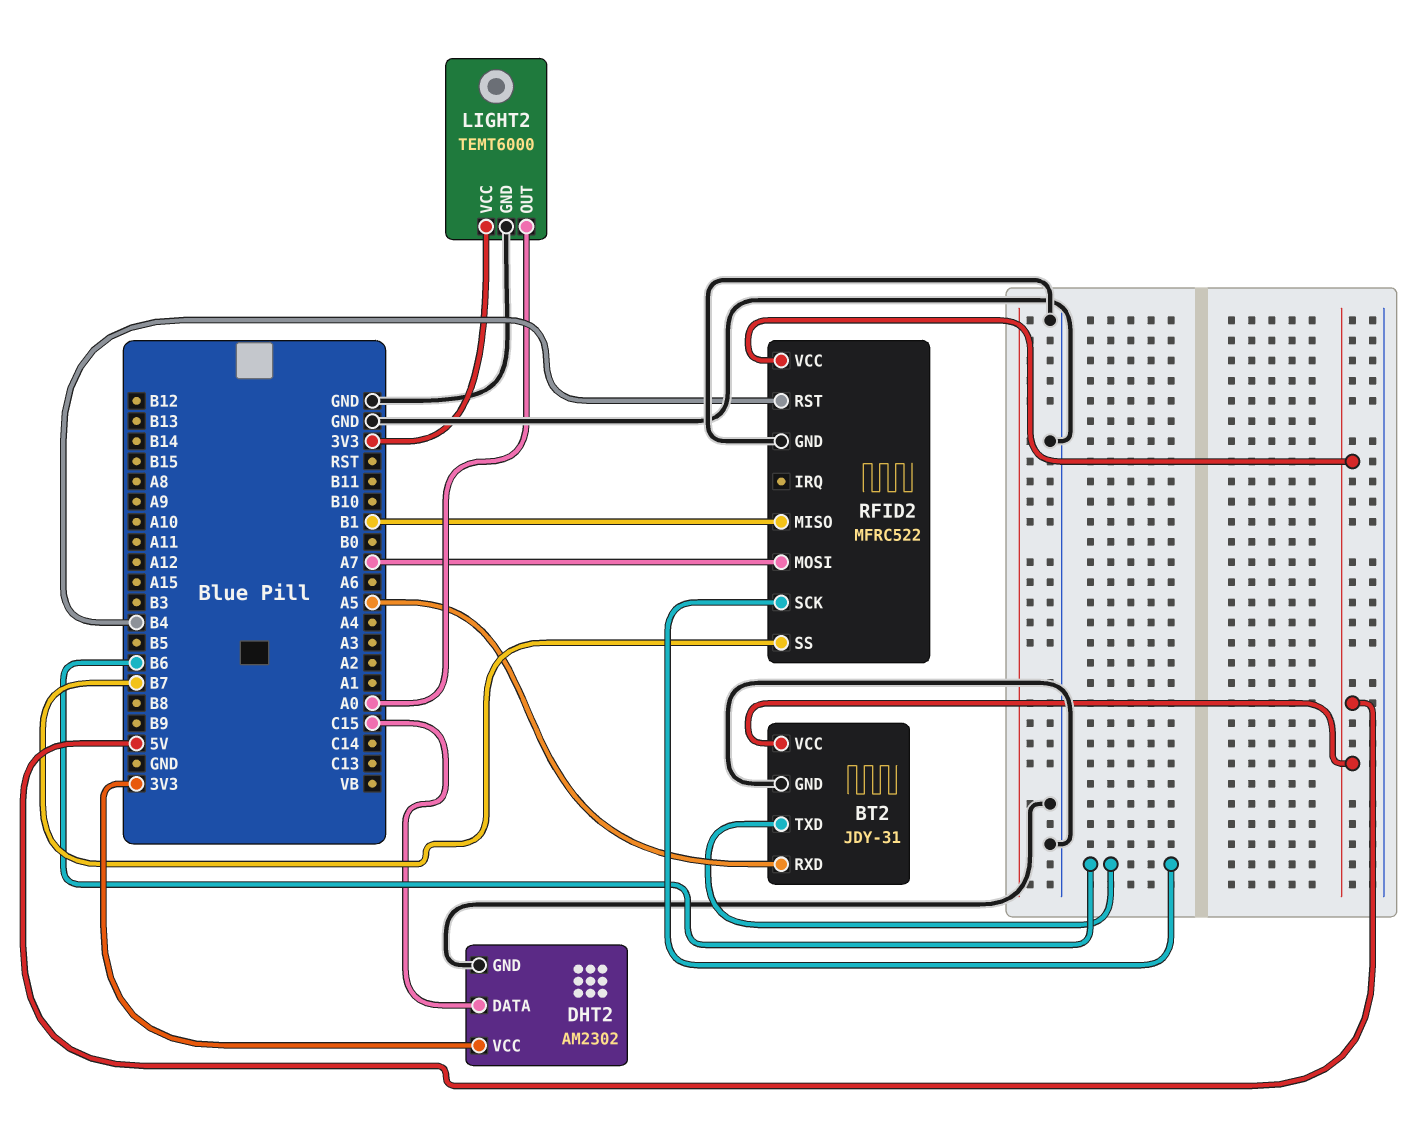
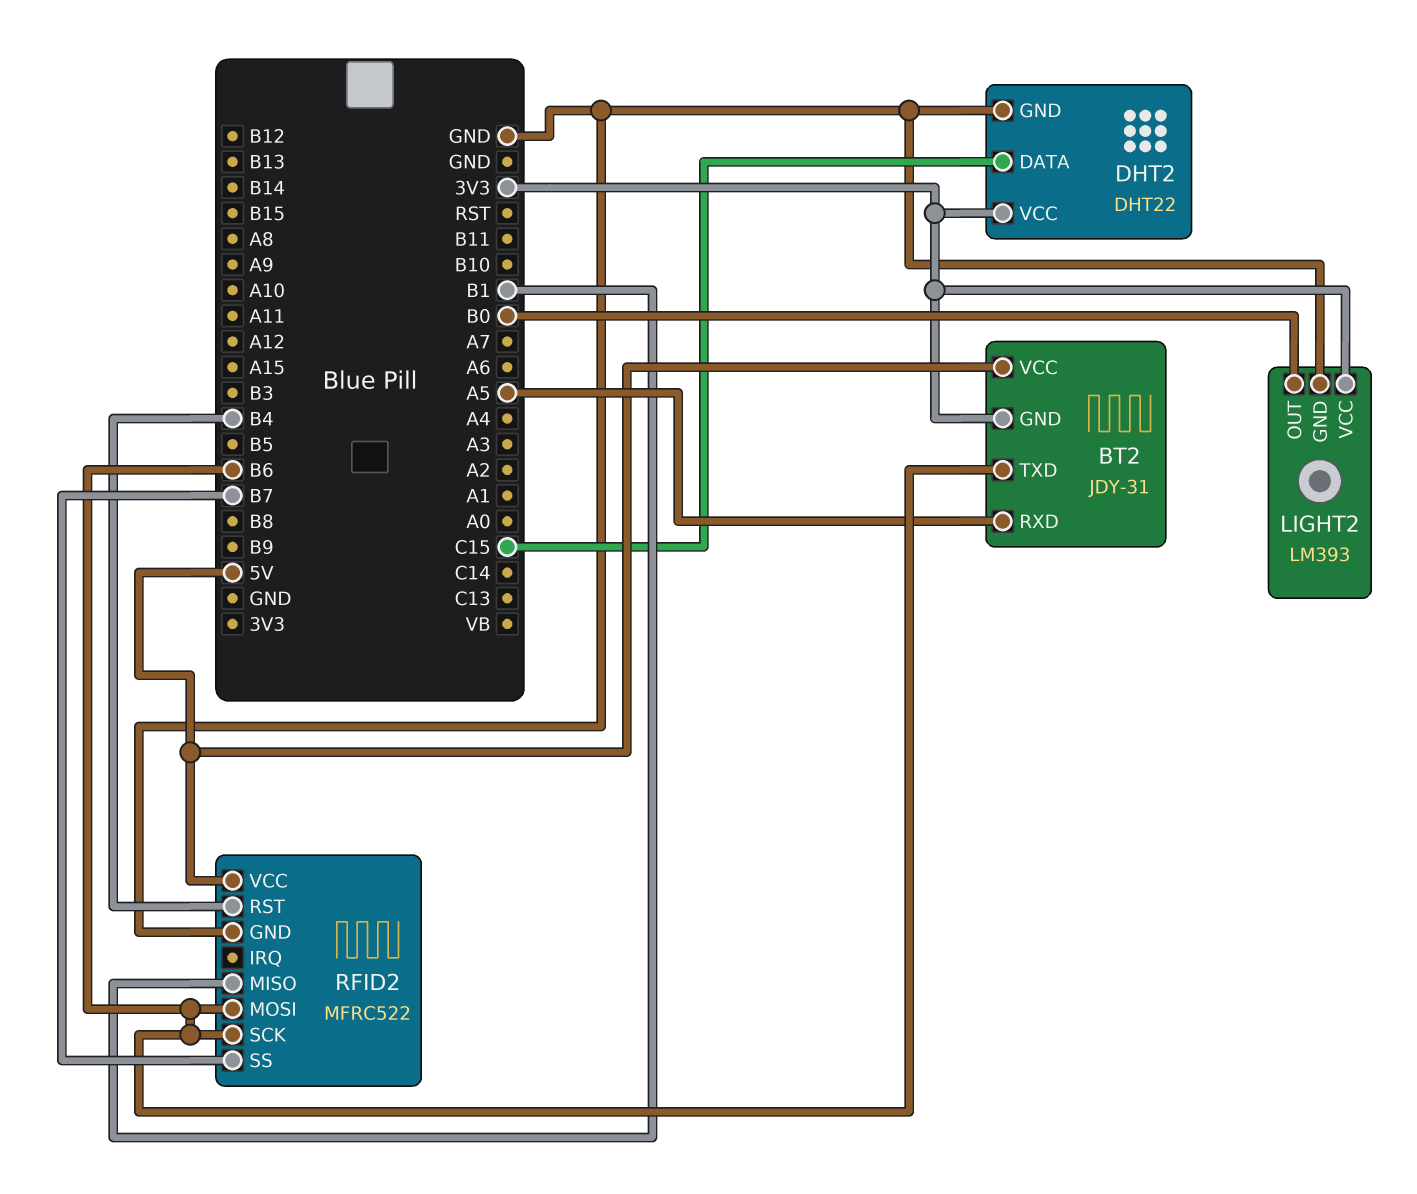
BT2 pin GND: GND -> 3V3
DHT2: AM2302 -> DHT22
LIGHT2: TEMT6000 -> LM393
LIGHT2 pin OUT: A0 -> B0
RFID2 pin MOSI: A7 -> B6

